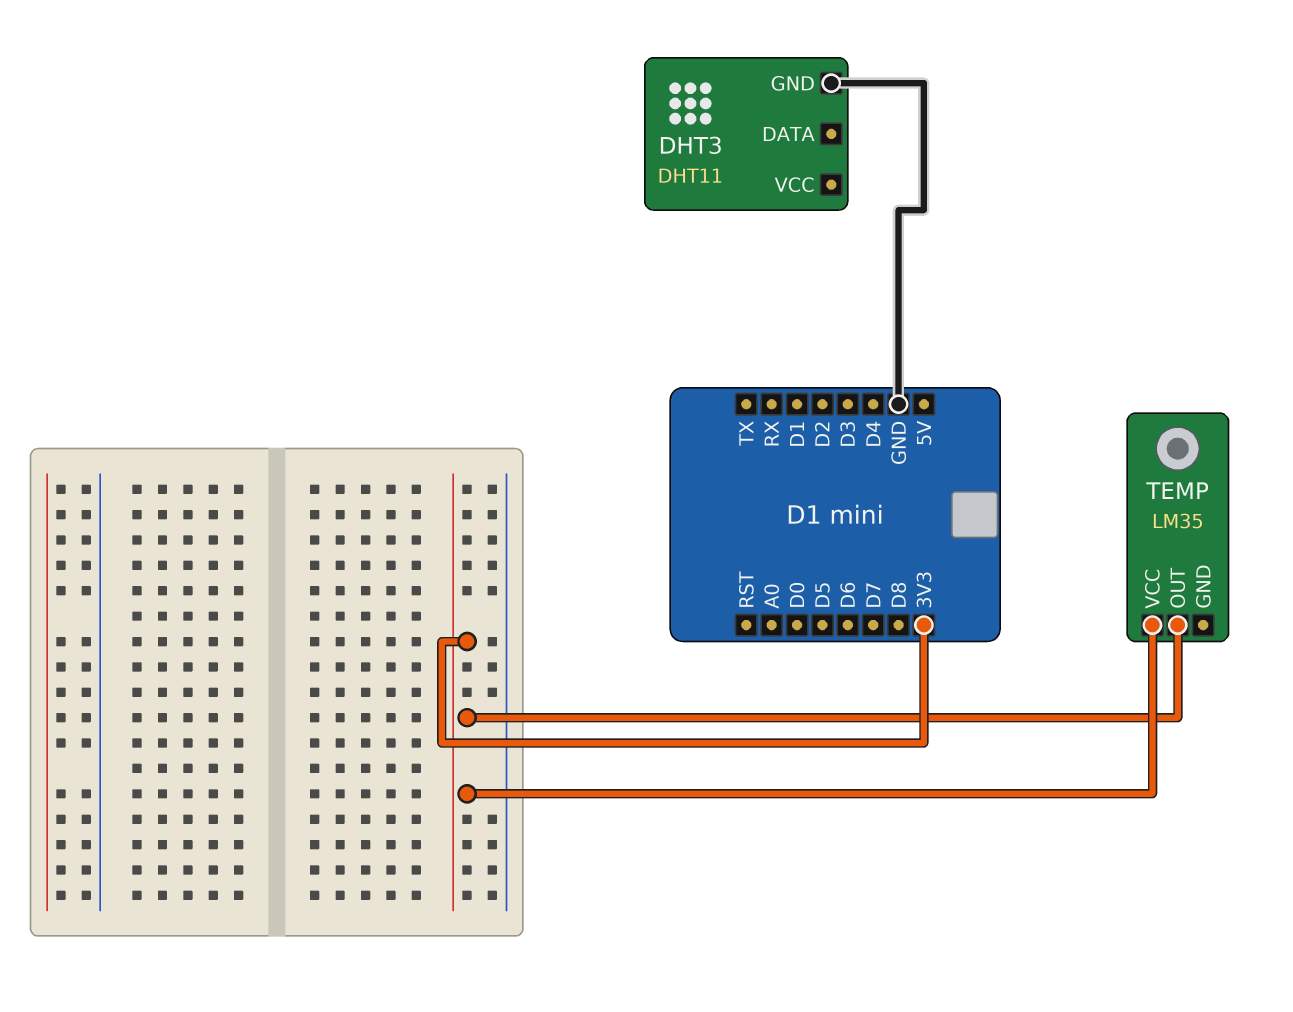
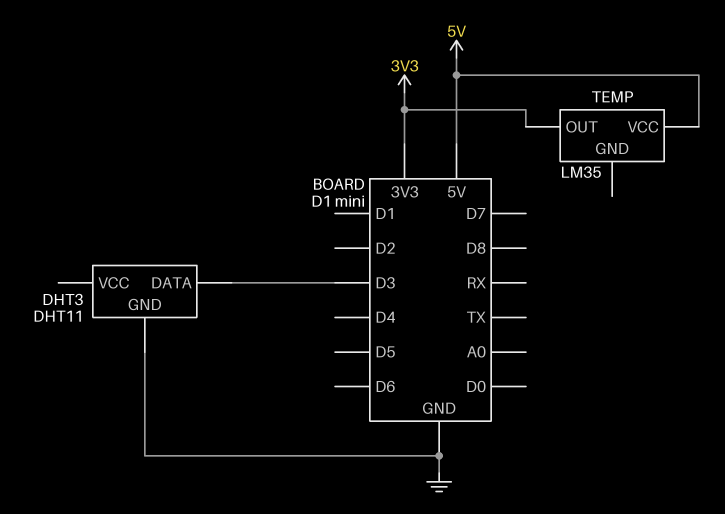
DHT3 pin DATA: none -> D3
TEMP pin VCC: 3V3 -> 5V

